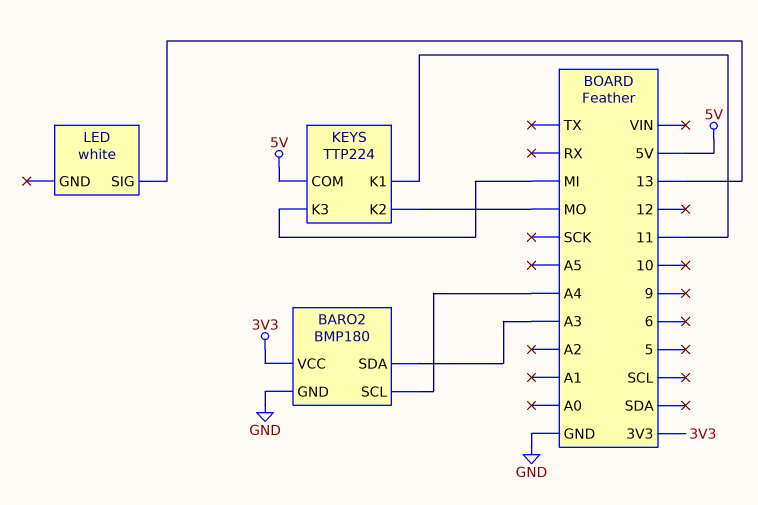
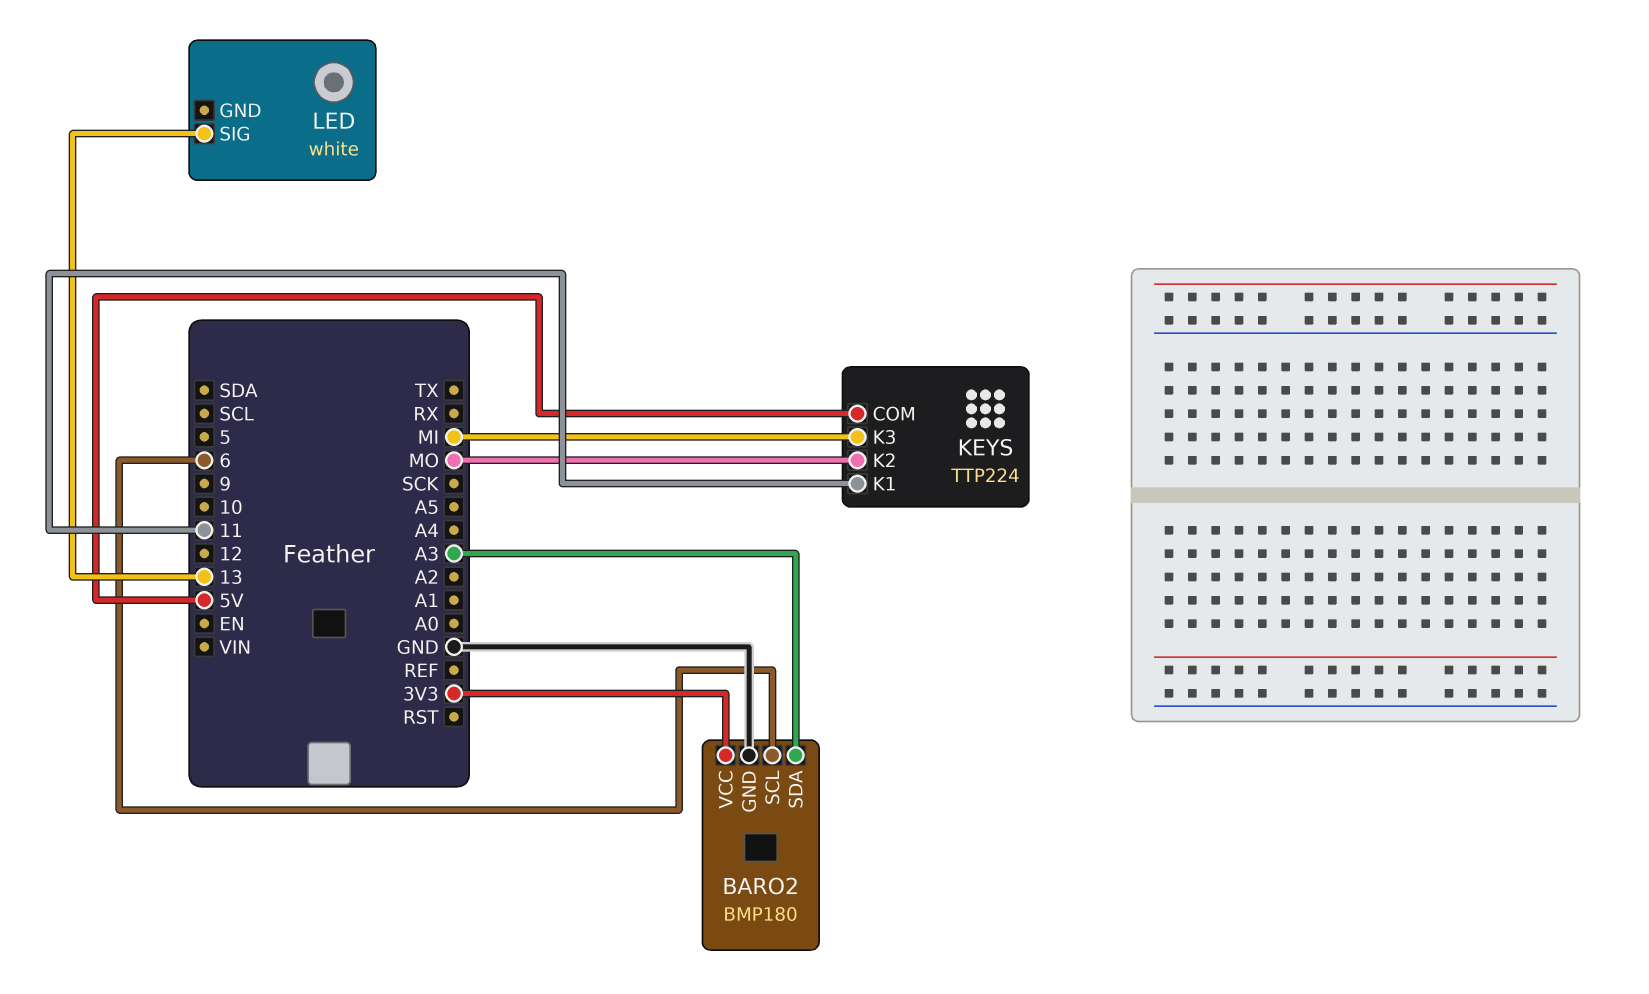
BARO2 pin SCL: A4 -> 6

